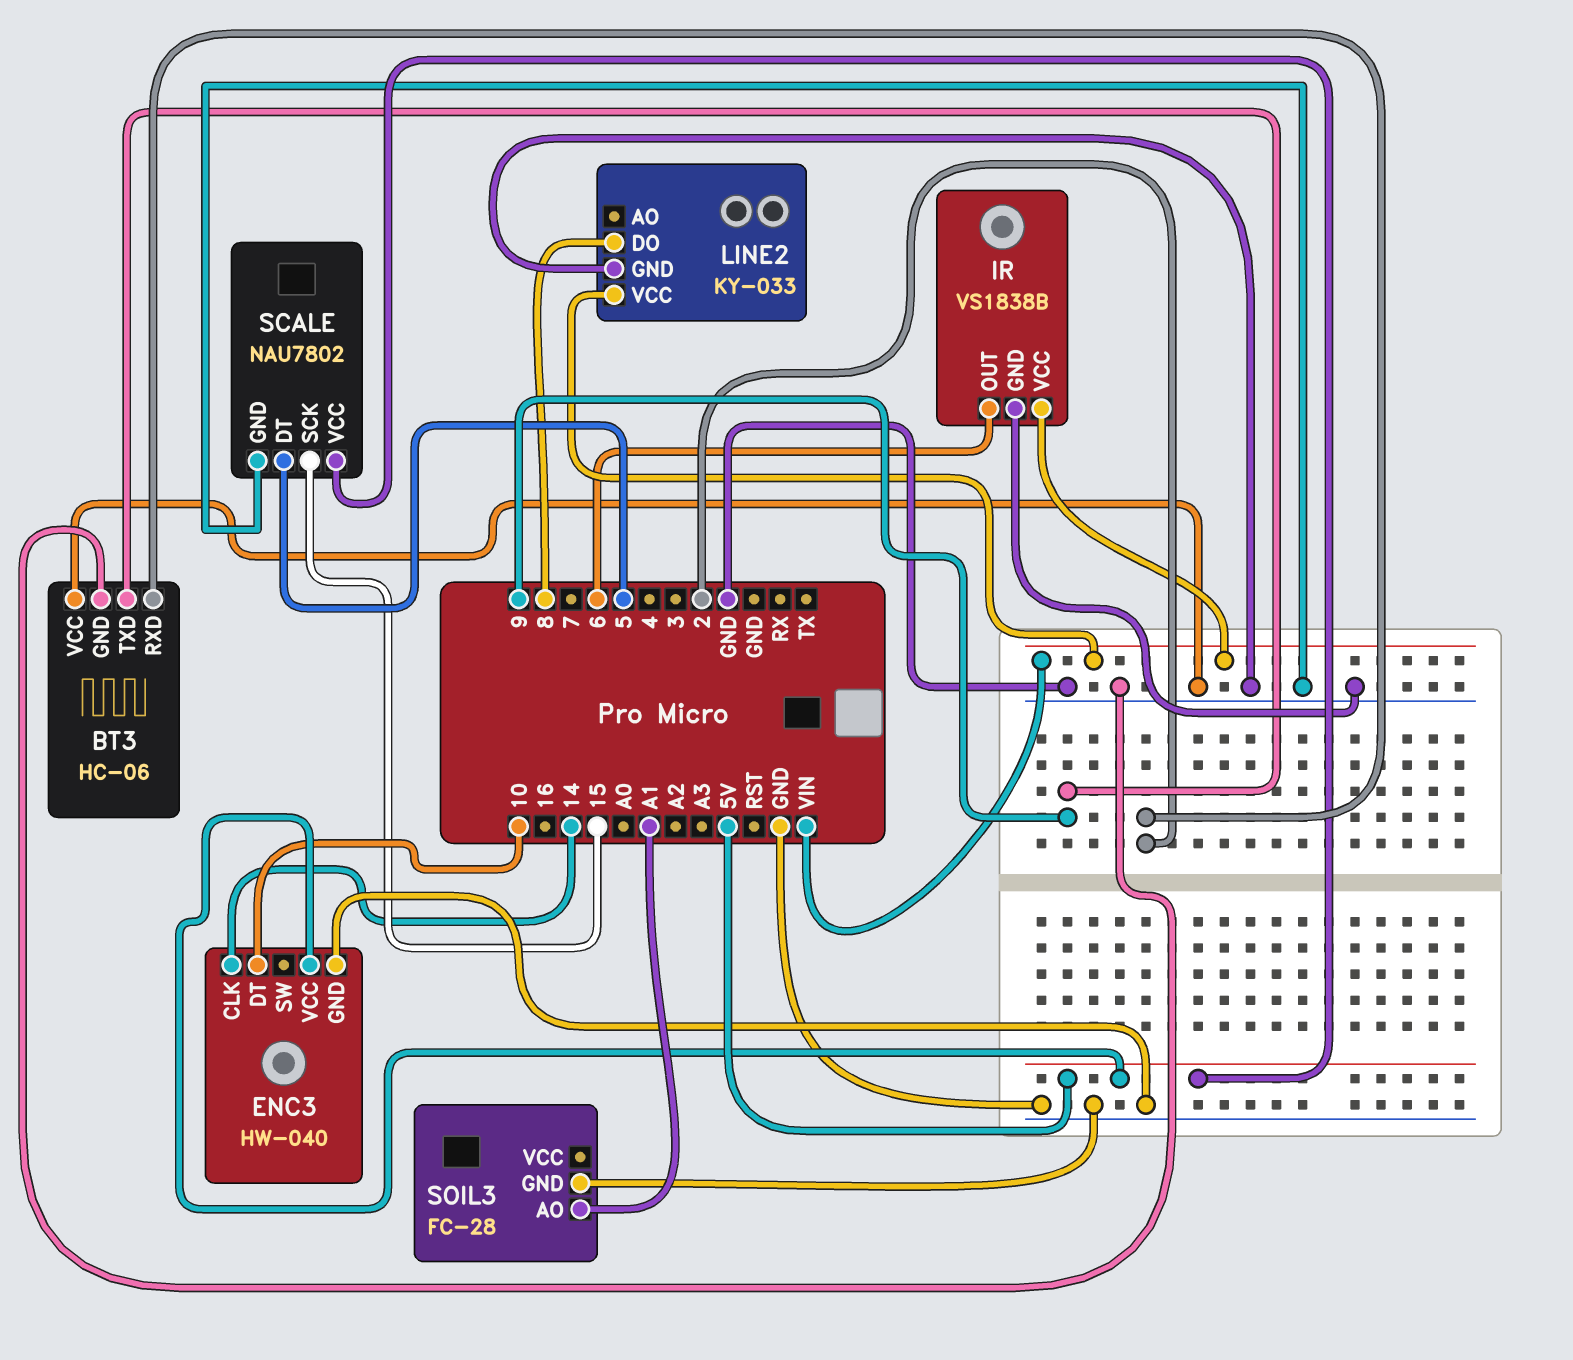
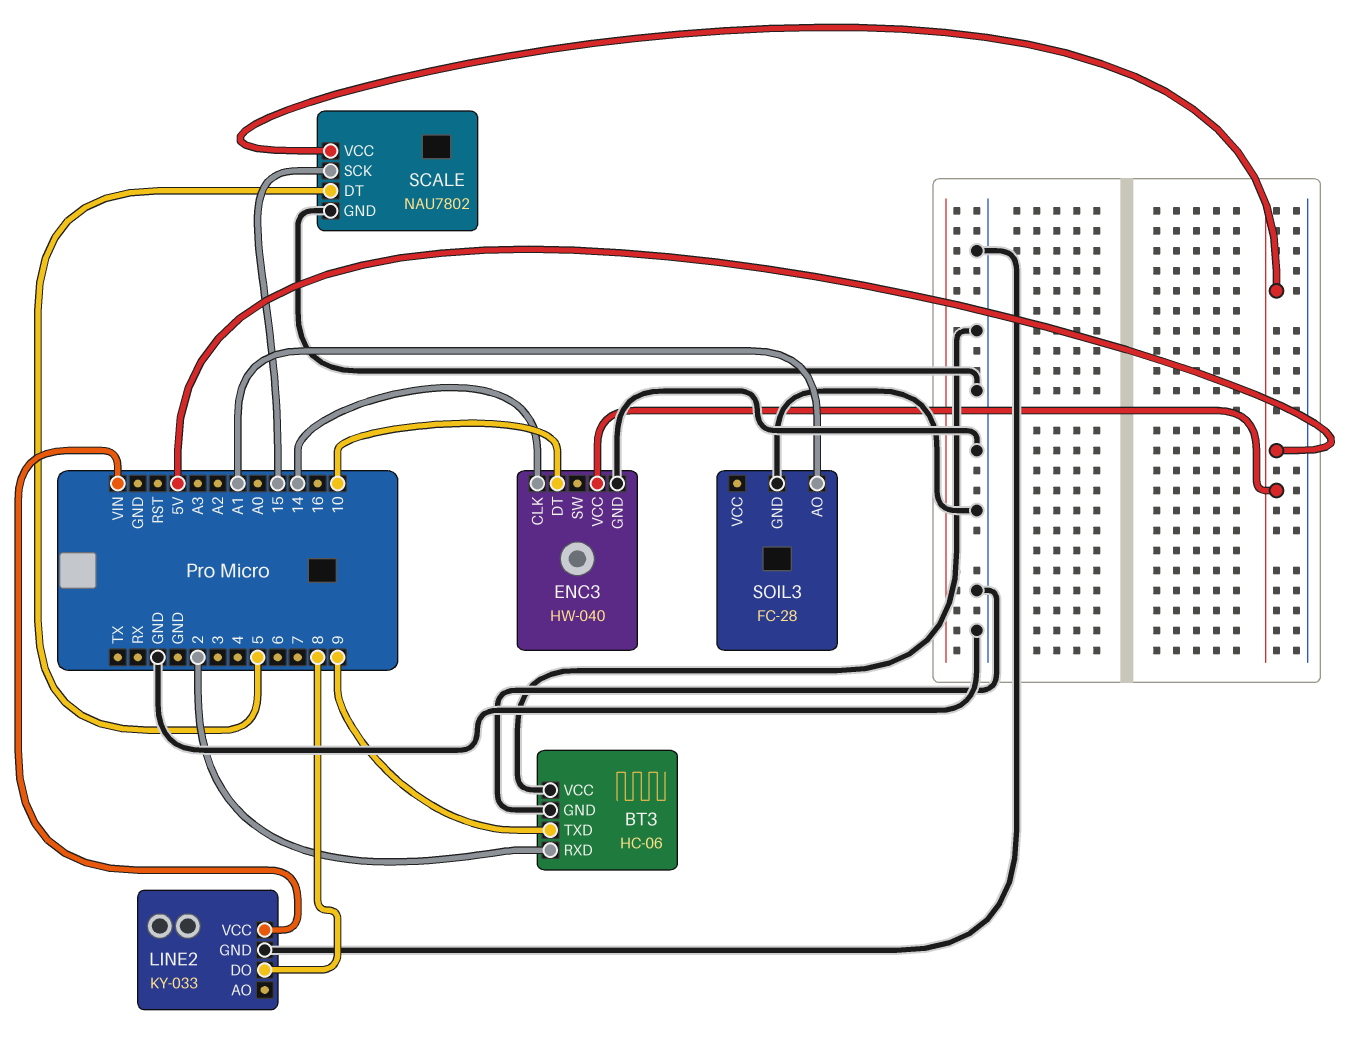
IR: VS1838B -> none
IR pin GND: GND -> none
IR pin OUT: 6 -> none
IR pin VCC: VIN -> none

